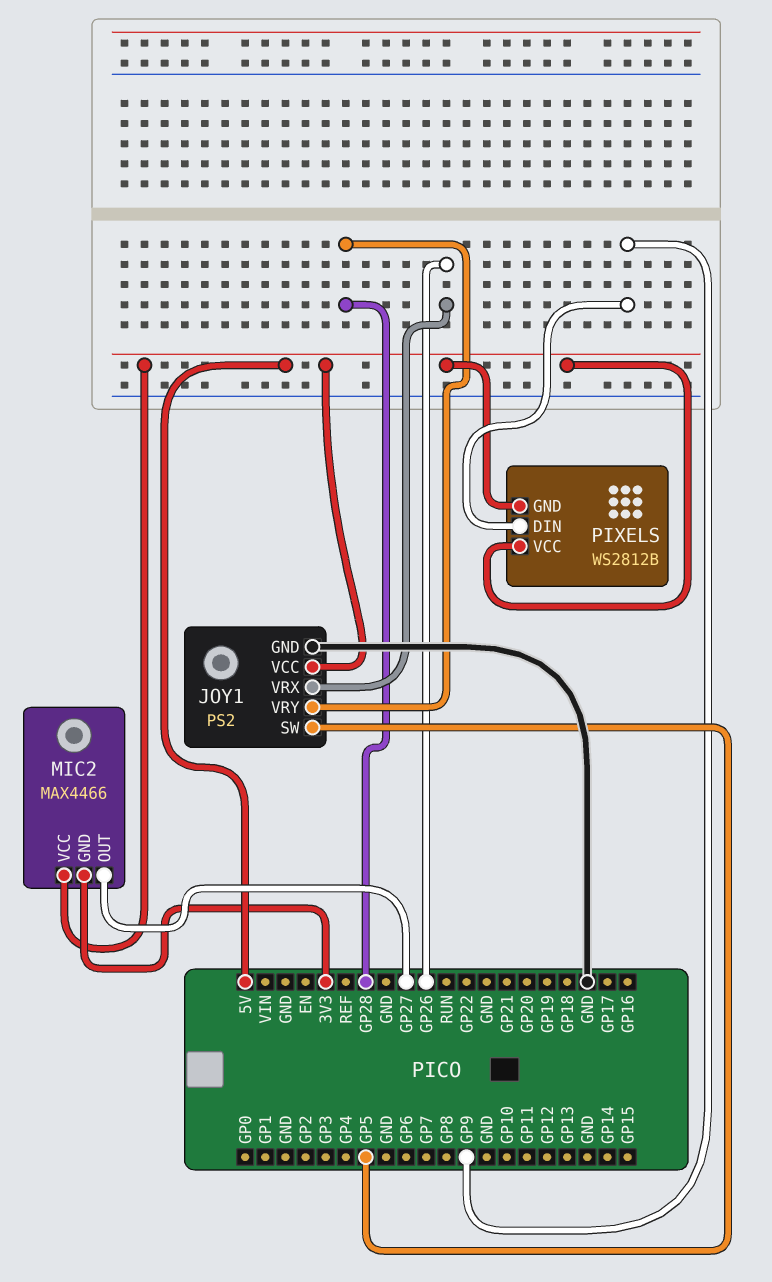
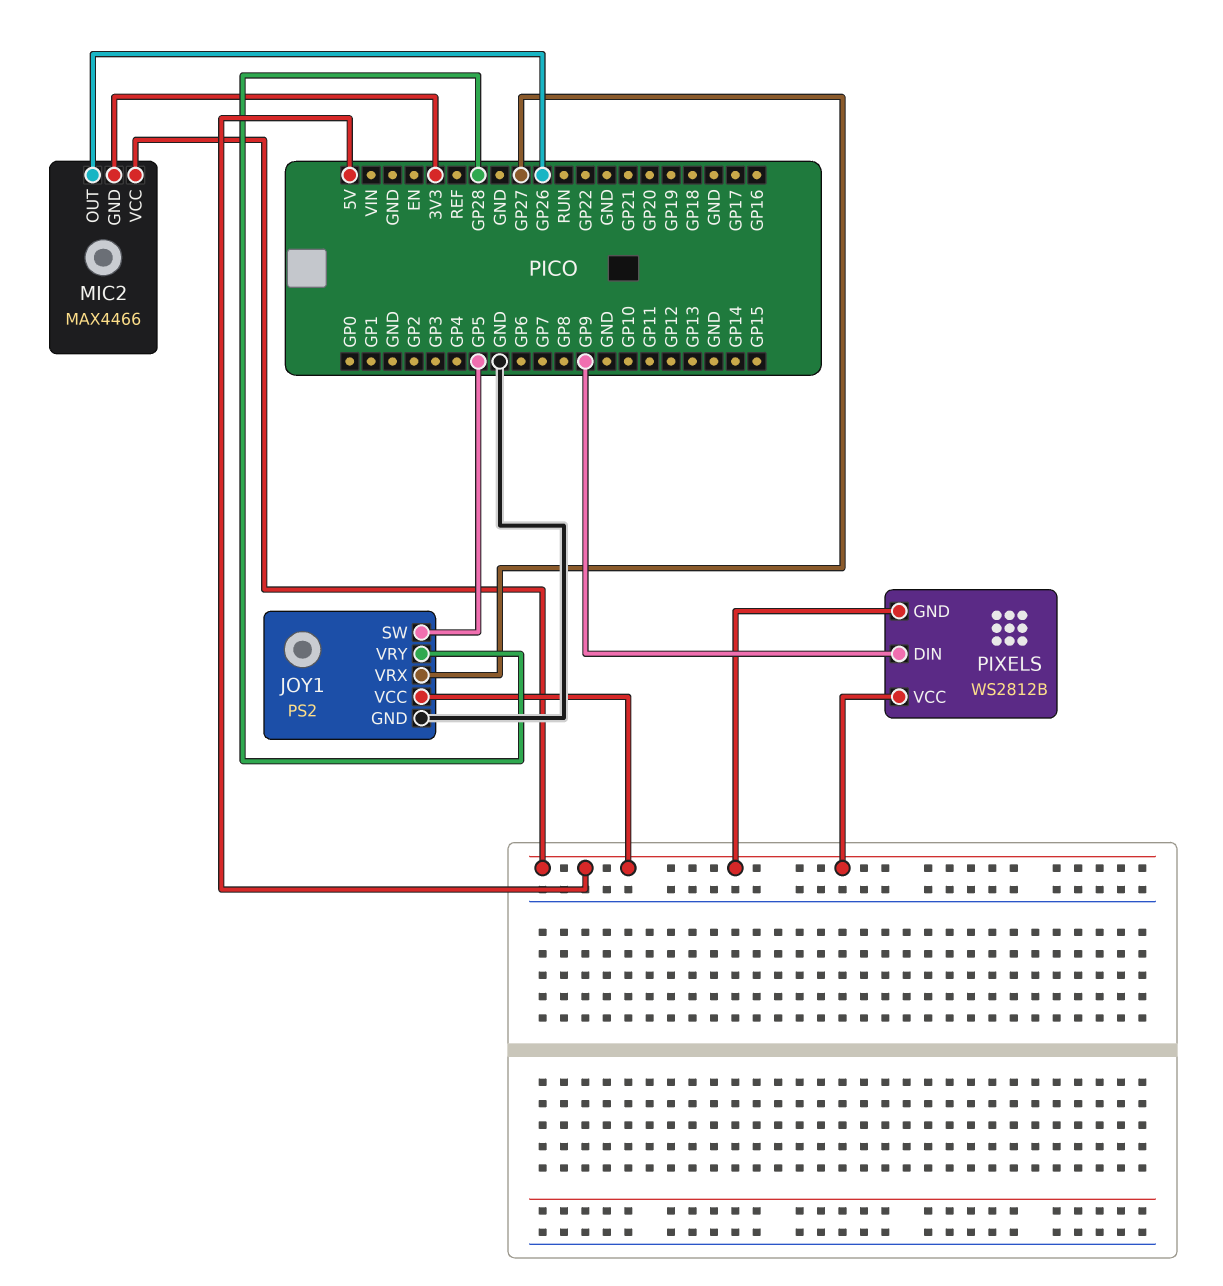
JOY1 pin VRX: GP26 -> GP27
MIC2 pin OUT: GP27 -> GP26

